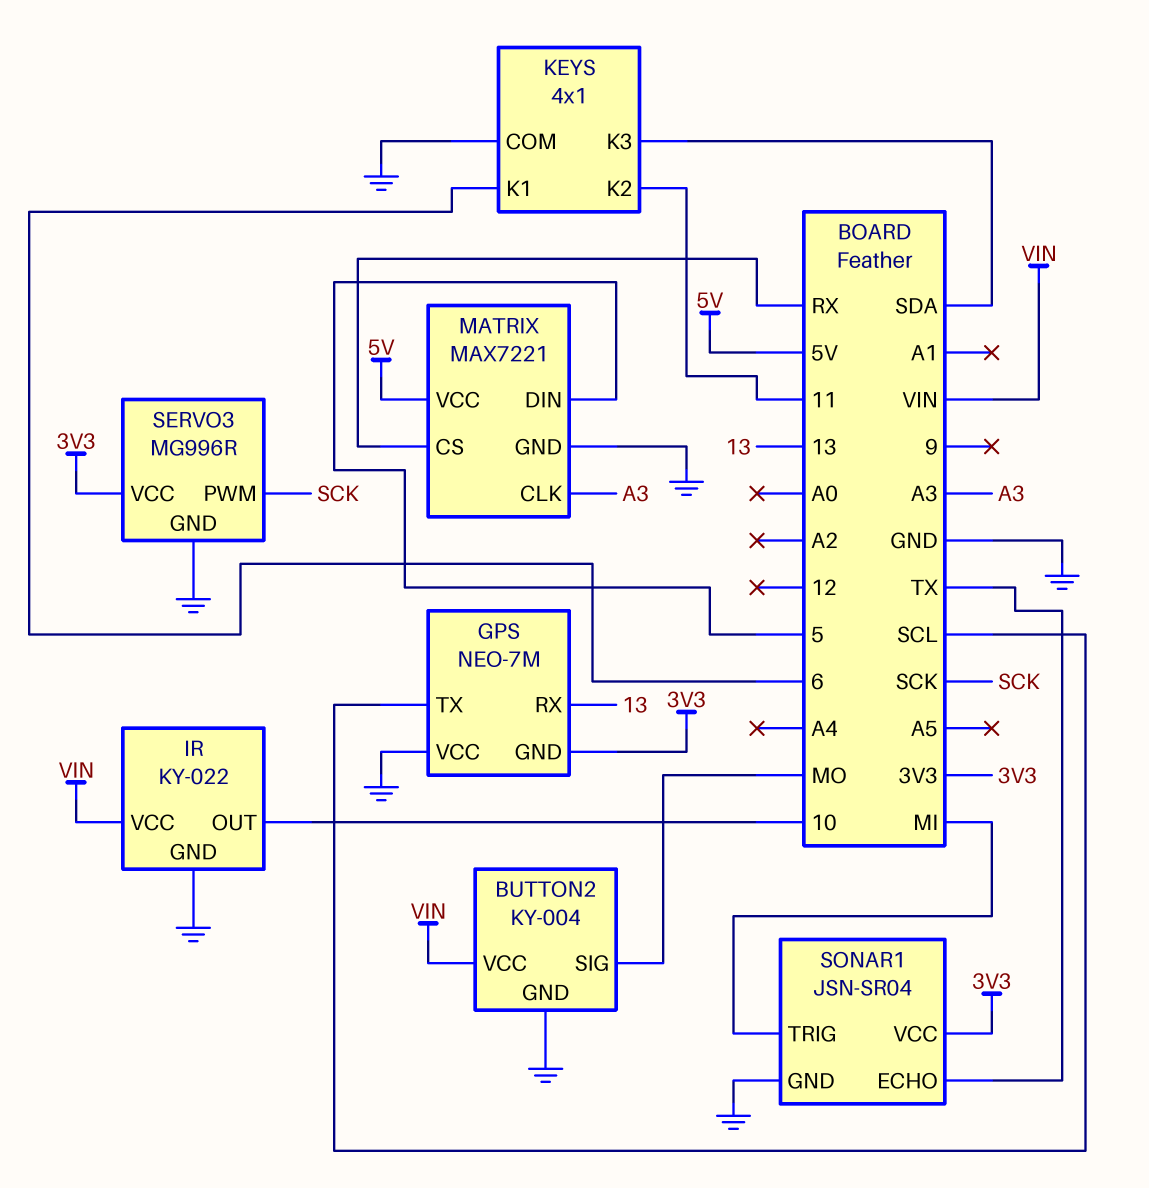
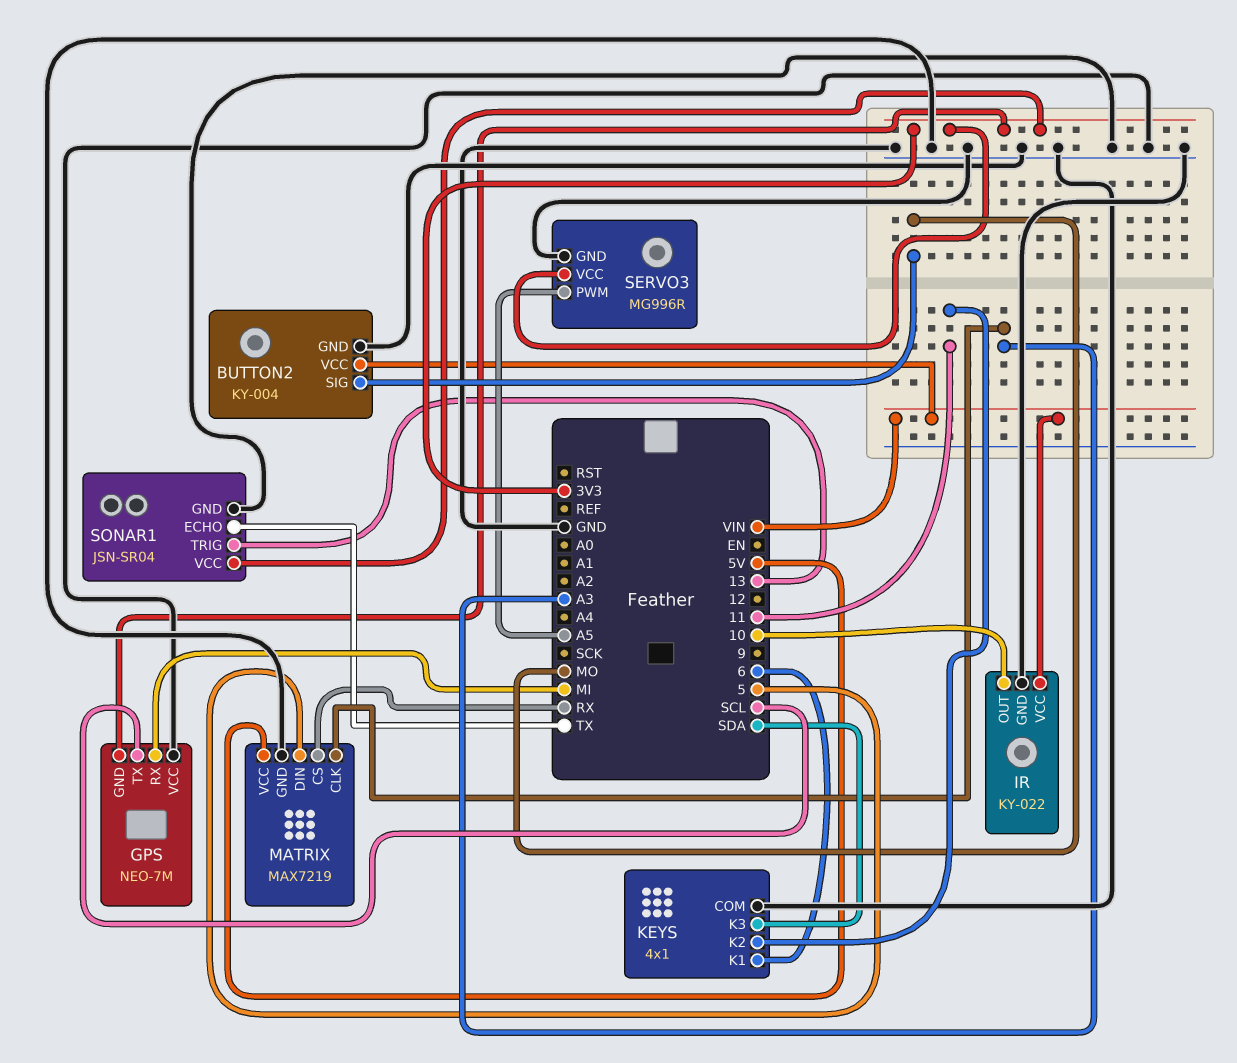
GPS pin RX: 13 -> MI
MATRIX: MAX7221 -> MAX7219
SERVO3 pin PWM: SCK -> A5
SONAR1 pin TRIG: MI -> 13

